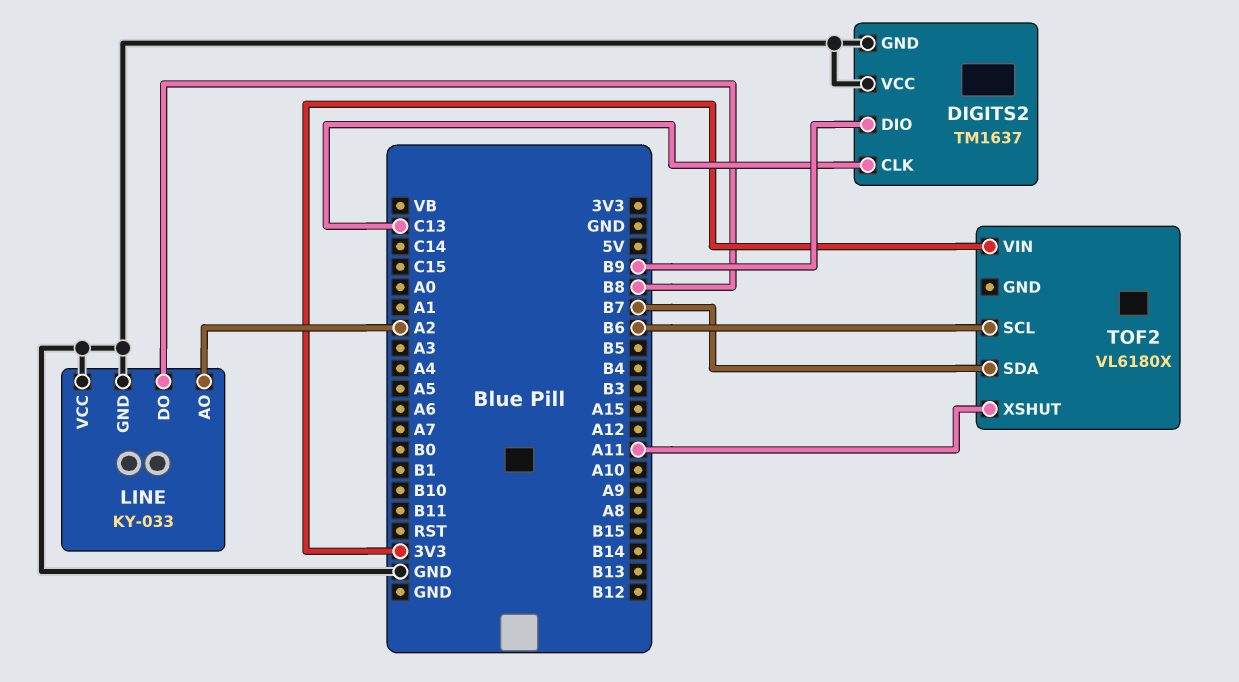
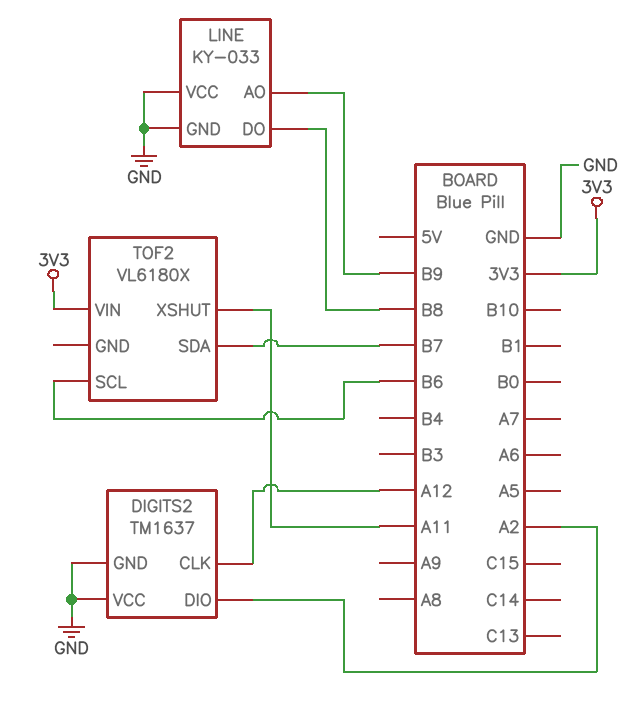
DIGITS2 pin CLK: C13 -> A12
DIGITS2 pin DIO: B9 -> A2
LINE pin AO: A2 -> B9

